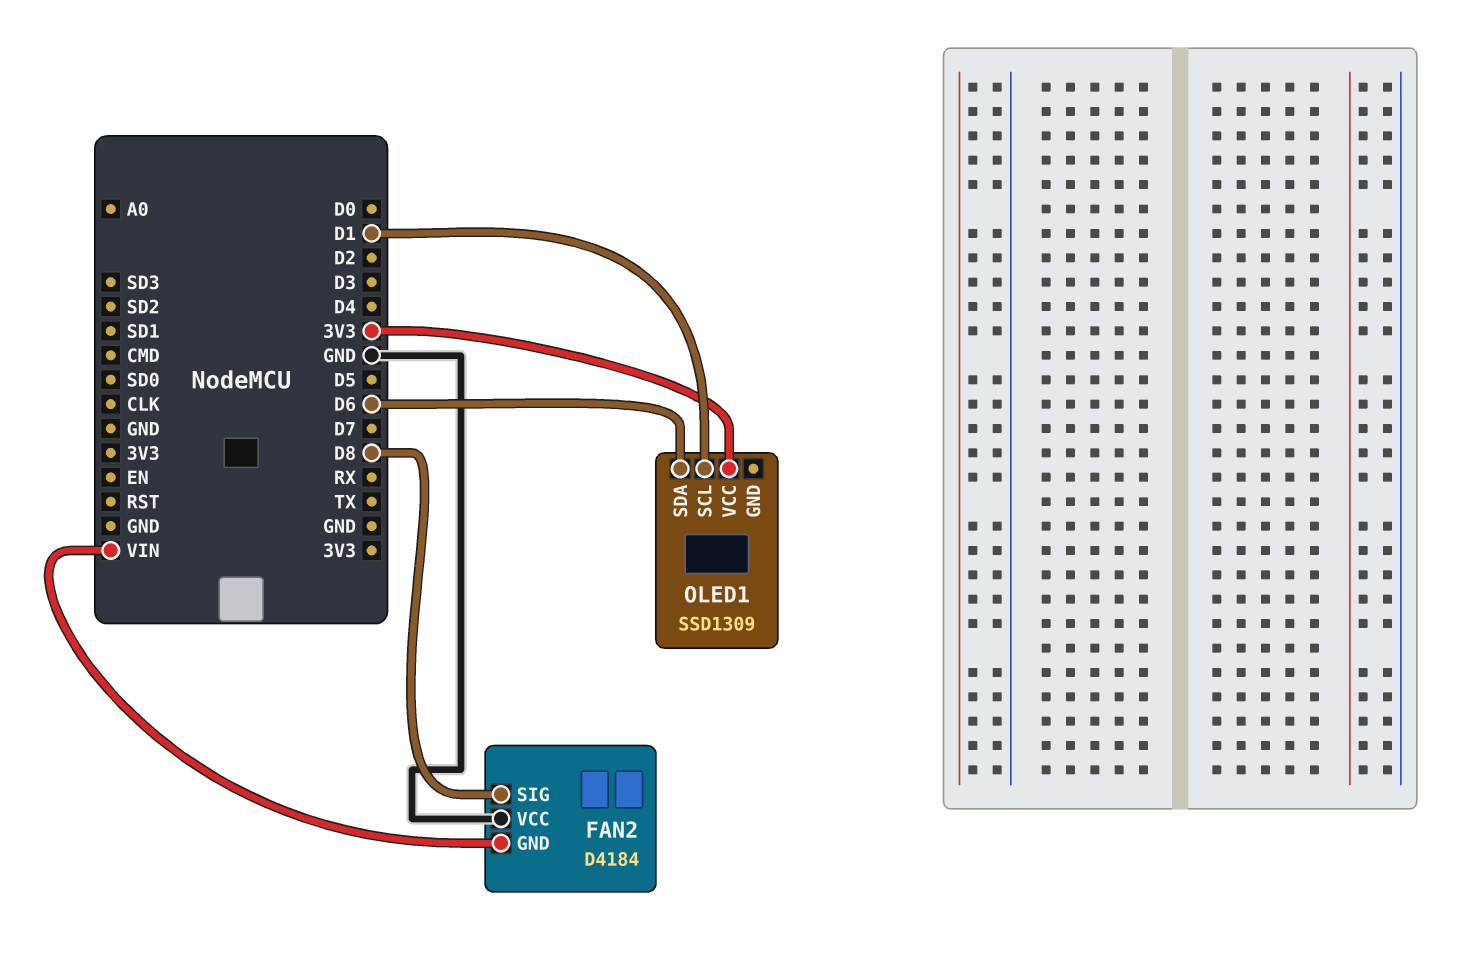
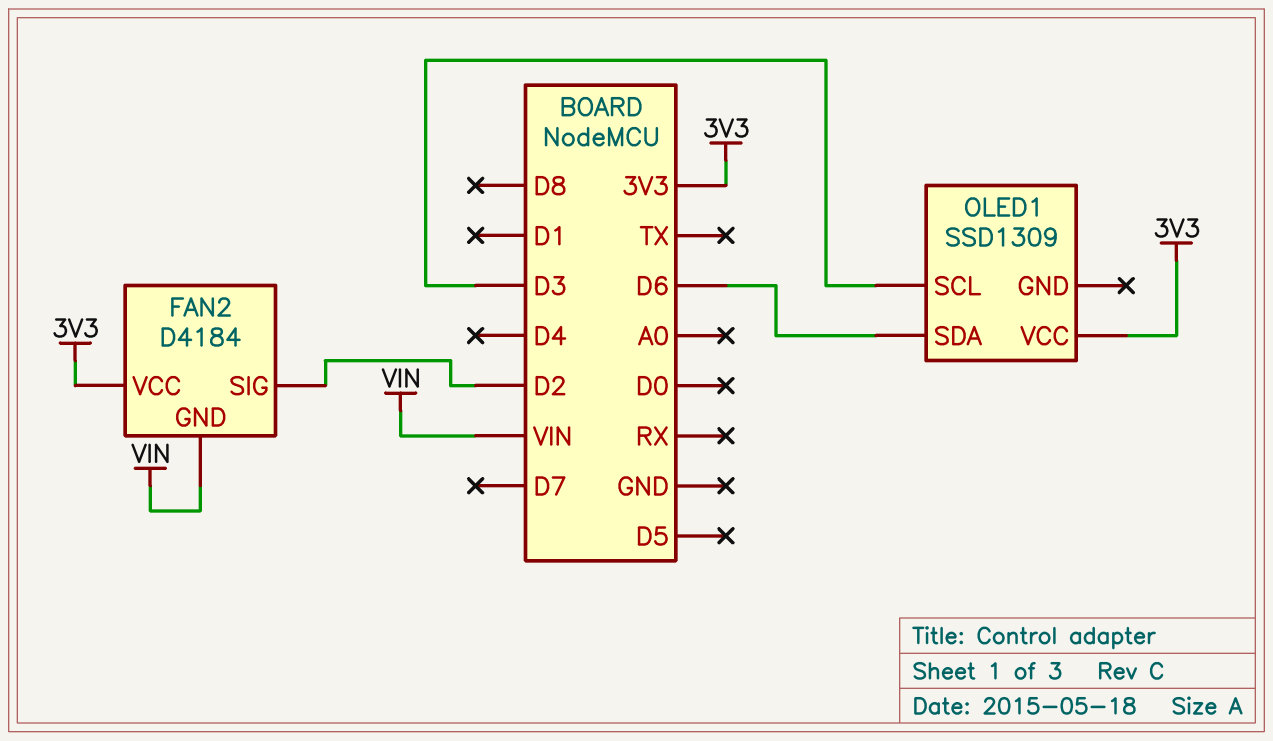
FAN2 pin SIG: D8 -> D2
FAN2 pin VCC: GND -> 3V3
OLED1 pin SCL: D1 -> D3

